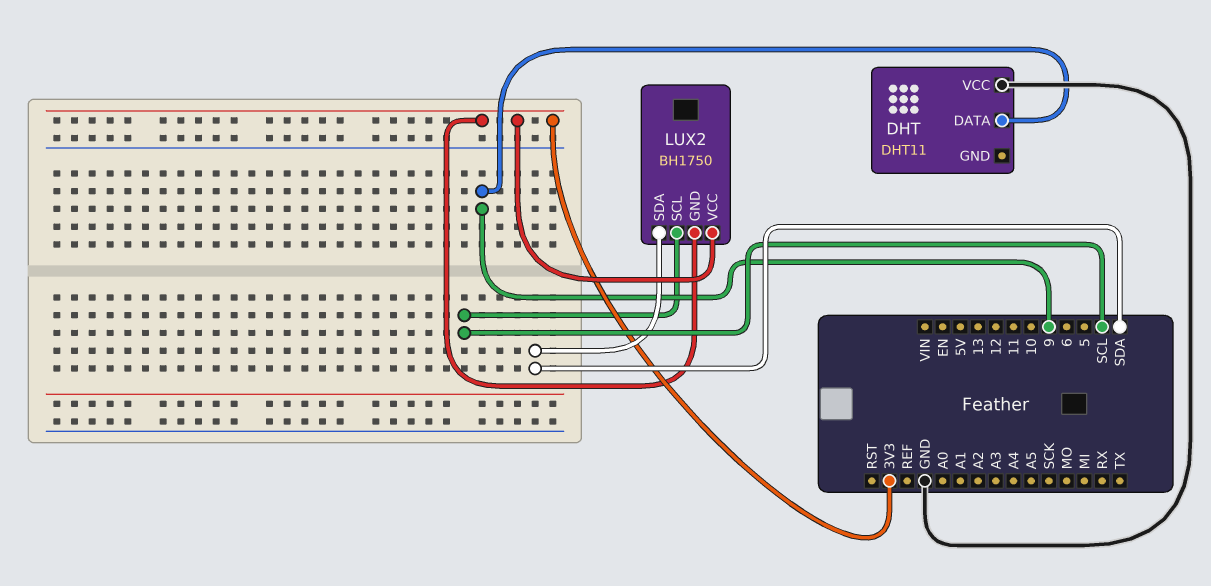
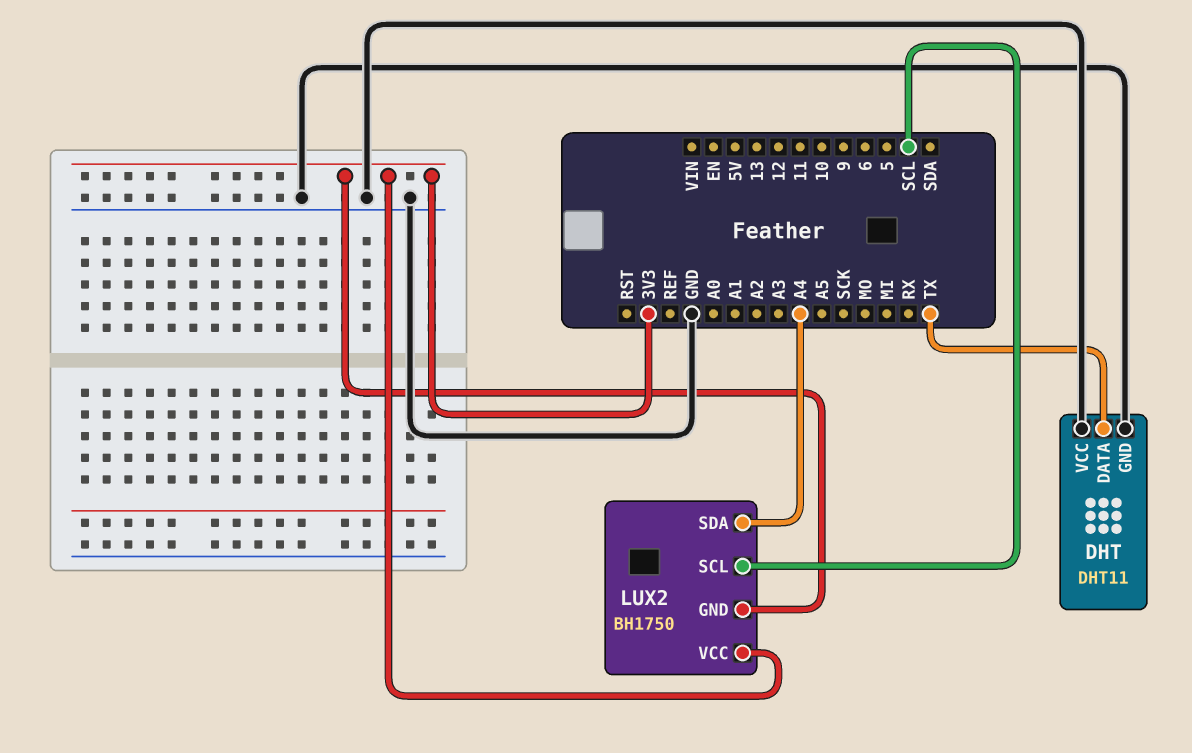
DHT pin DATA: 9 -> TX
DHT pin GND: none -> GND
LUX2 pin SDA: SDA -> A4

